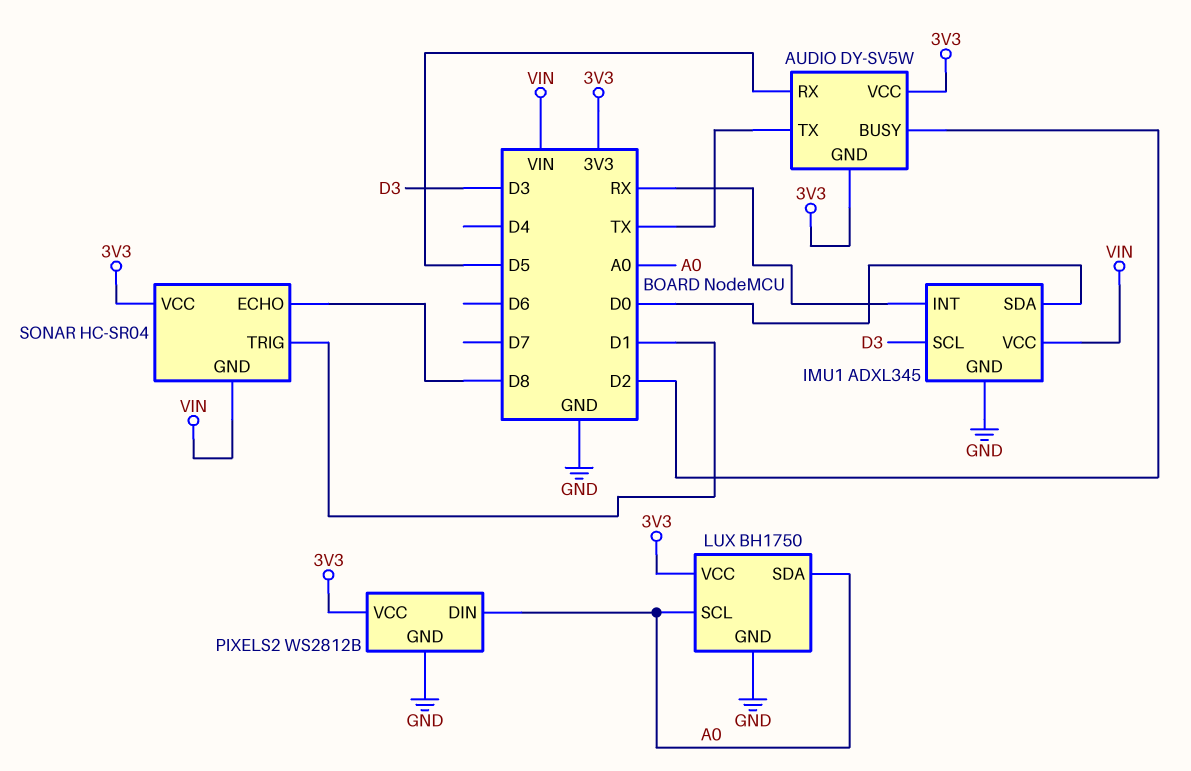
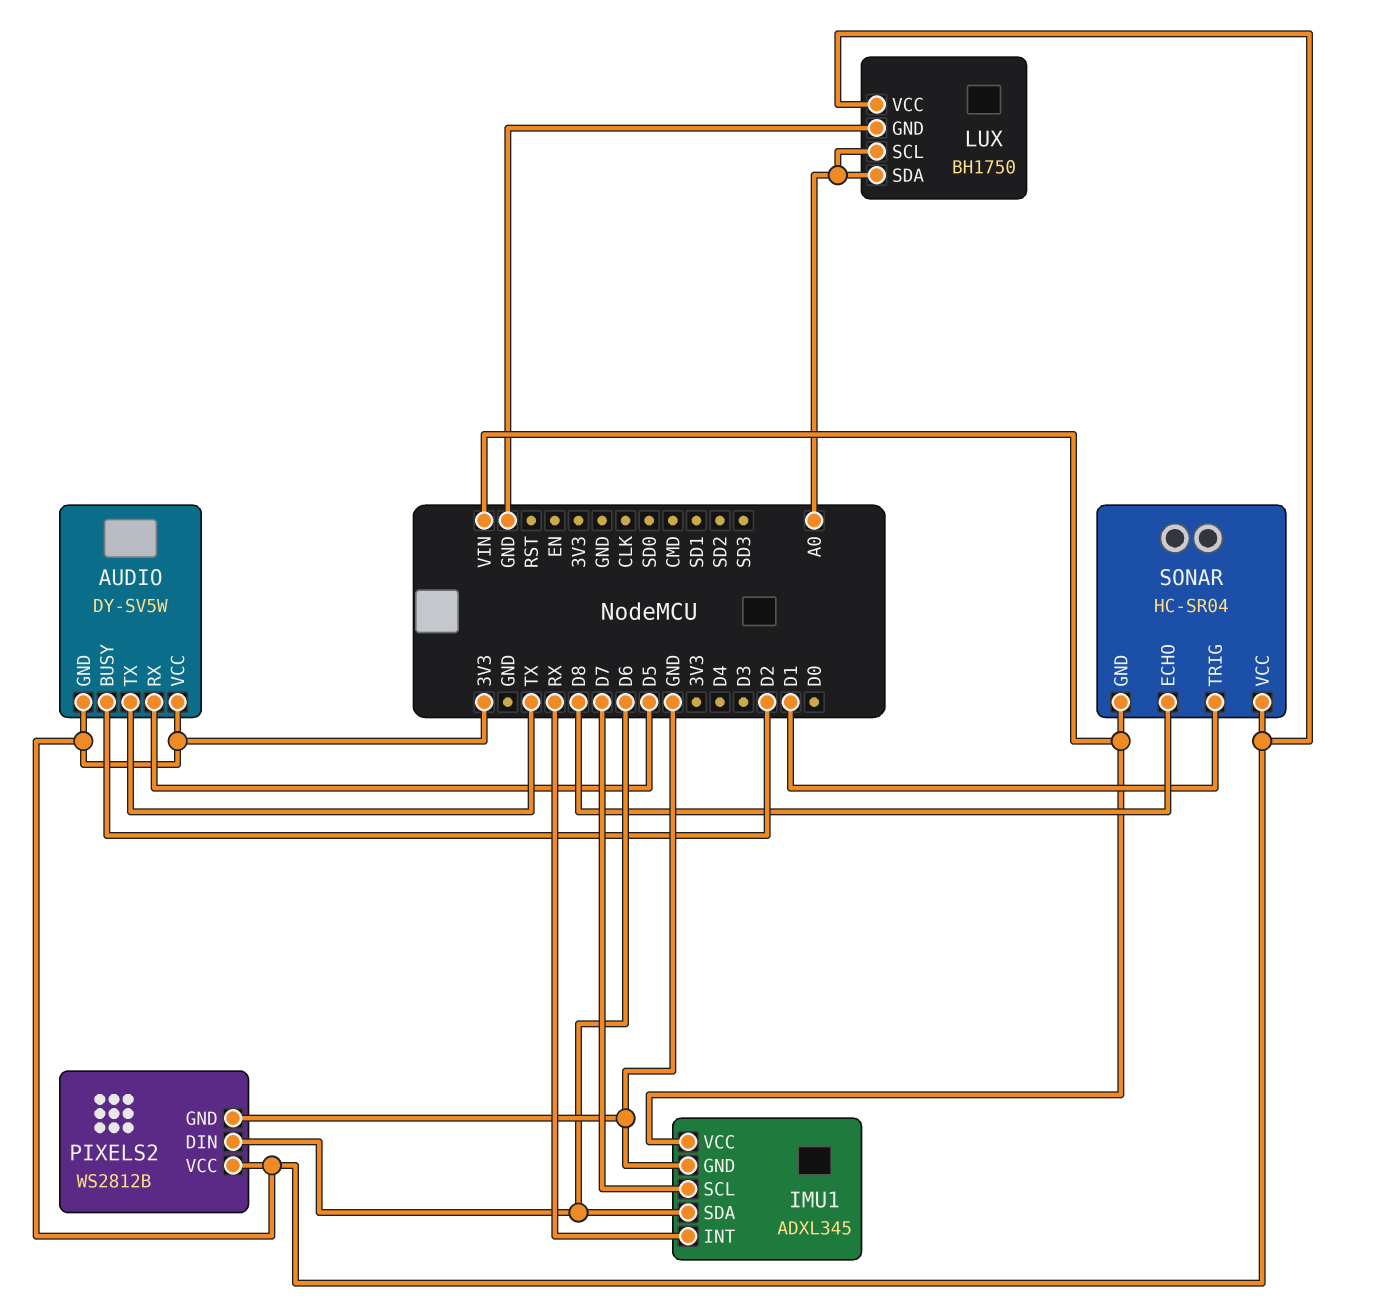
IMU1 pin SCL: D3 -> D7
IMU1 pin SDA: D0 -> D6
PIXELS2 pin DIN: A0 -> D6

